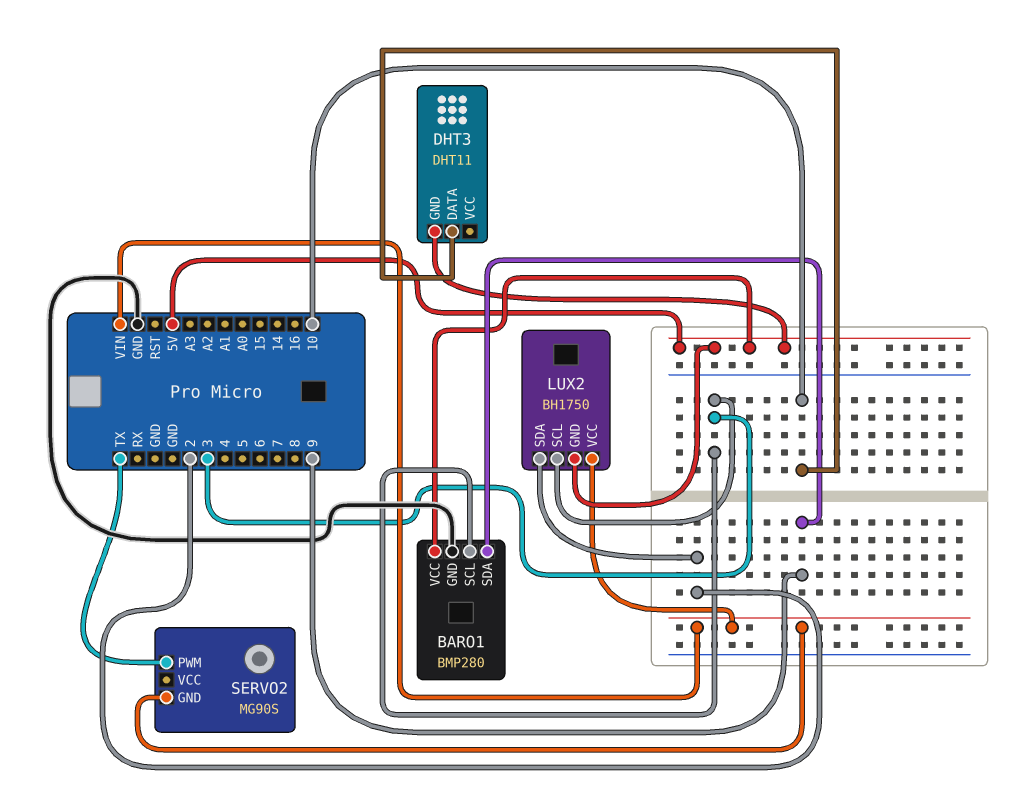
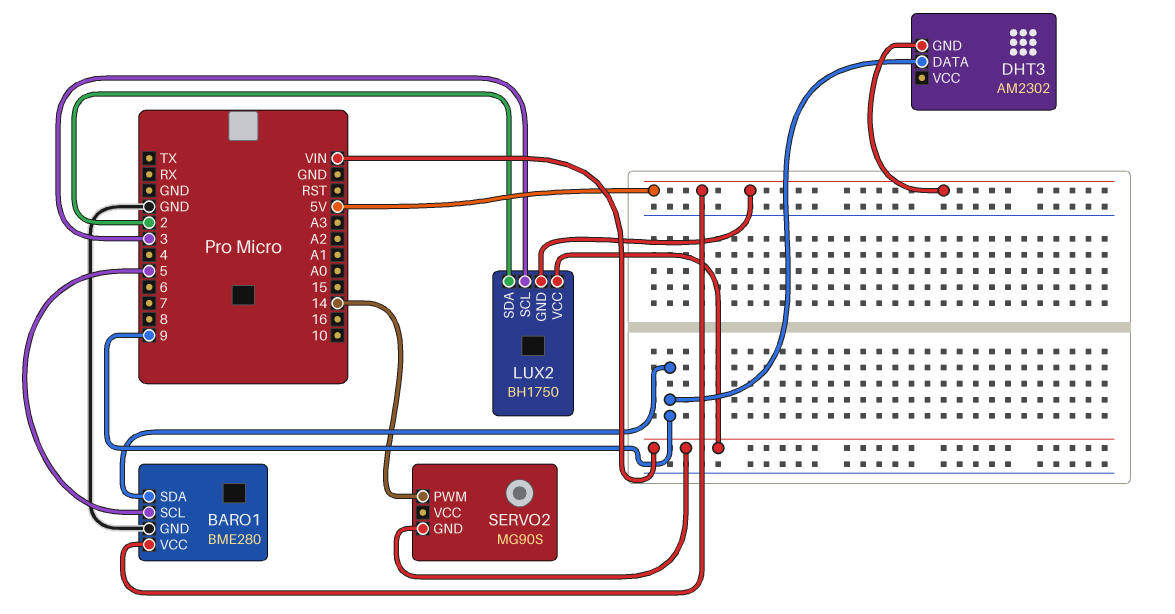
BARO1: BMP280 -> BME280
BARO1 pin SCL: 3 -> 5
DHT3: DHT11 -> AM2302
DHT3 pin DATA: 10 -> 9
SERVO2 pin PWM: TX -> 14

